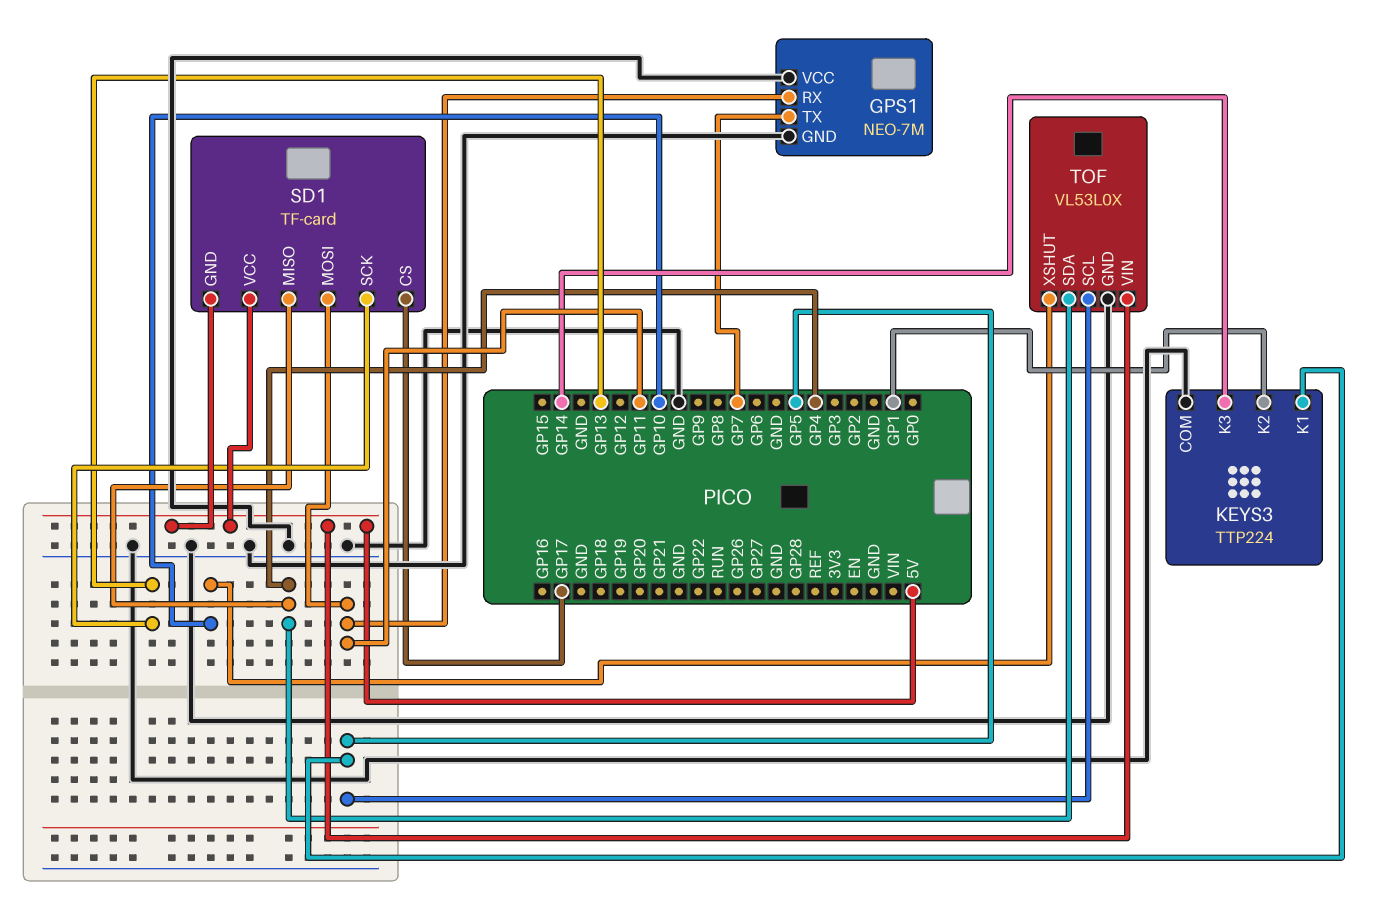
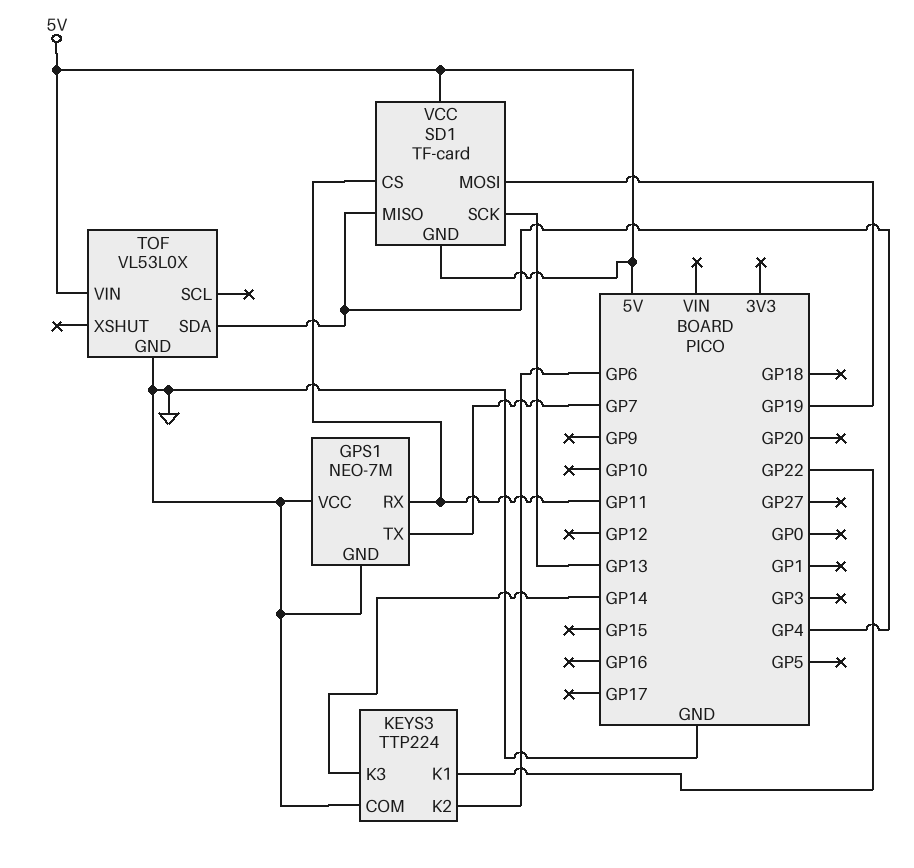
KEYS3 pin K1: GP5 -> GP22
KEYS3 pin K2: GP1 -> GP6
SD1 pin CS: GP17 -> GP11
SD1 pin MOSI: GP11 -> GP19
TOF pin SCL: GP5 -> none
TOF pin XSHUT: GP10 -> none

